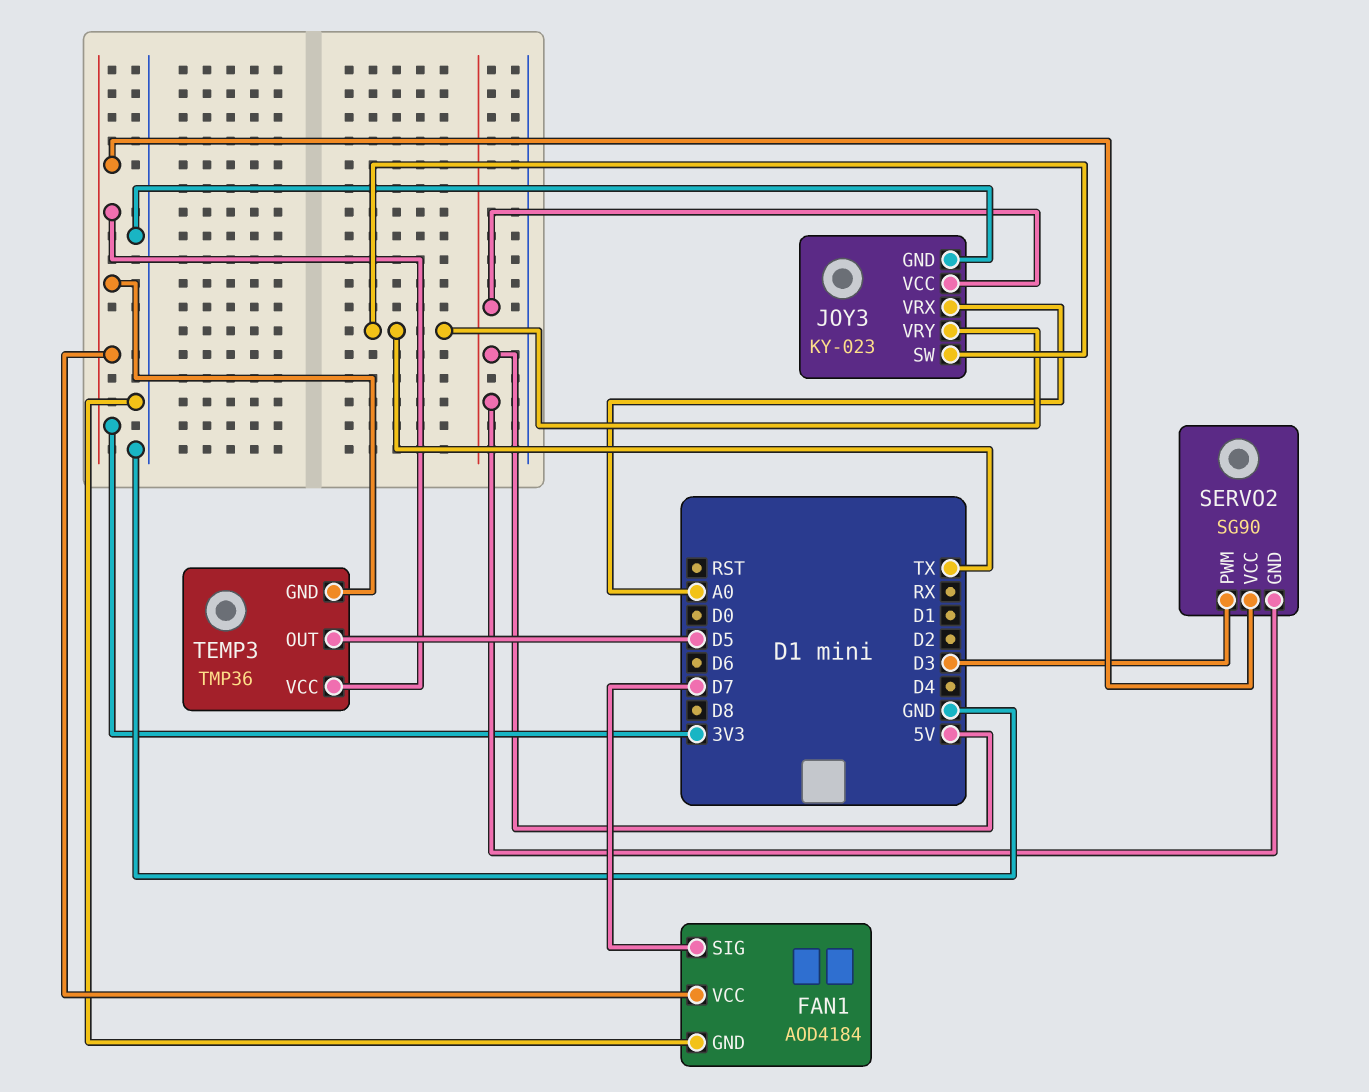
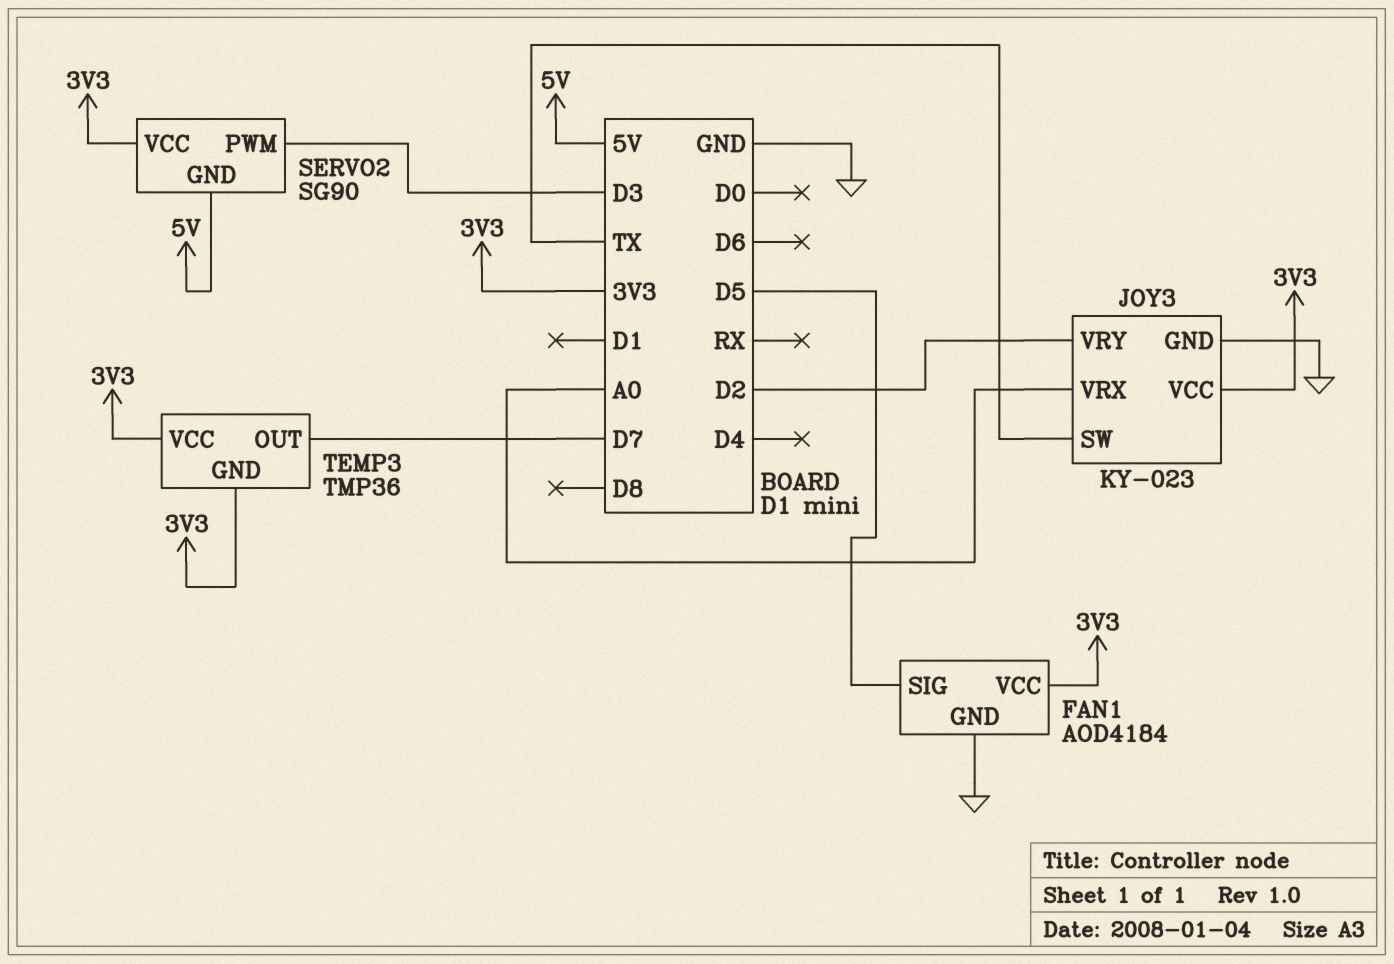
FAN1 pin SIG: D7 -> D5
JOY3 pin VCC: 5V -> 3V3
JOY3 pin VRY: TX -> D2
TEMP3 pin OUT: D5 -> D7

